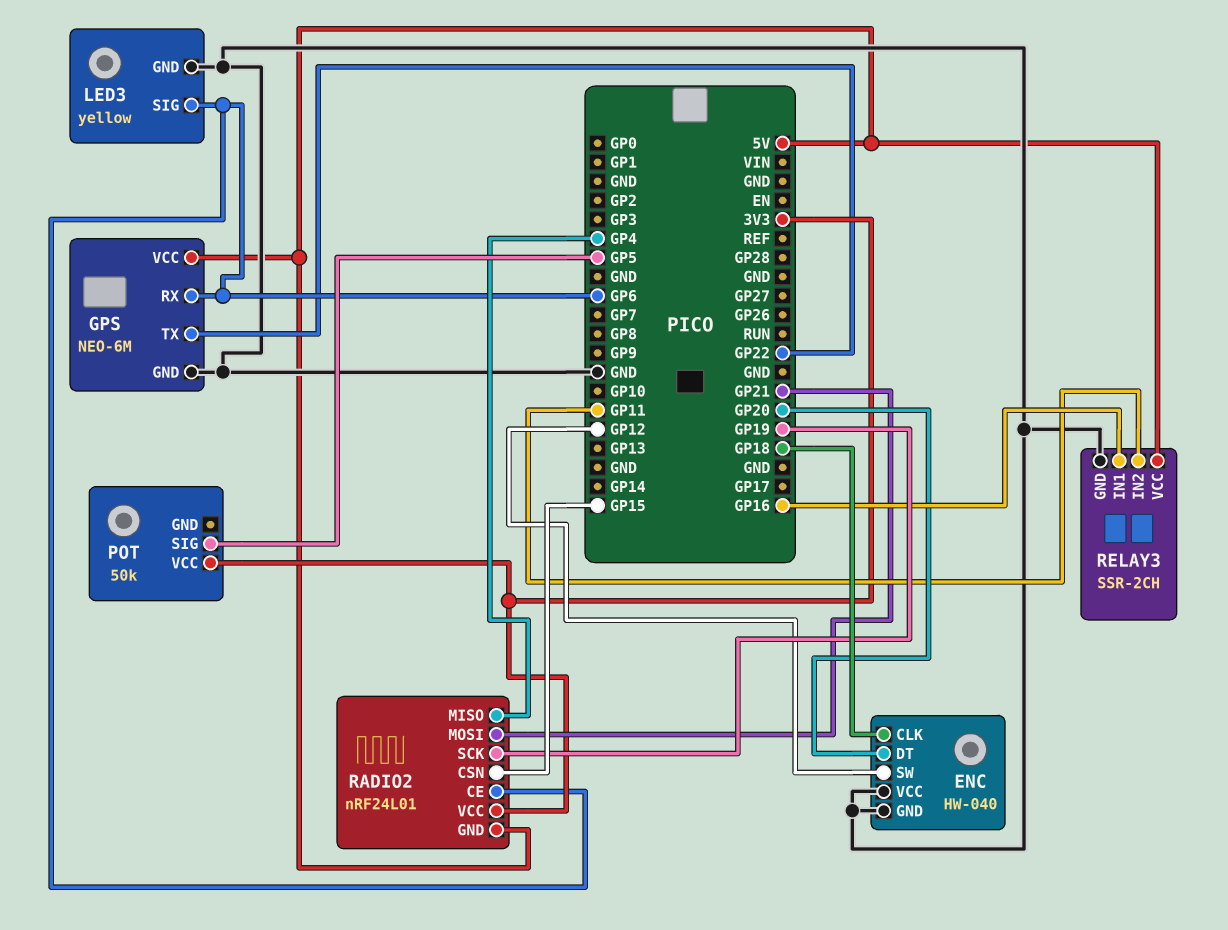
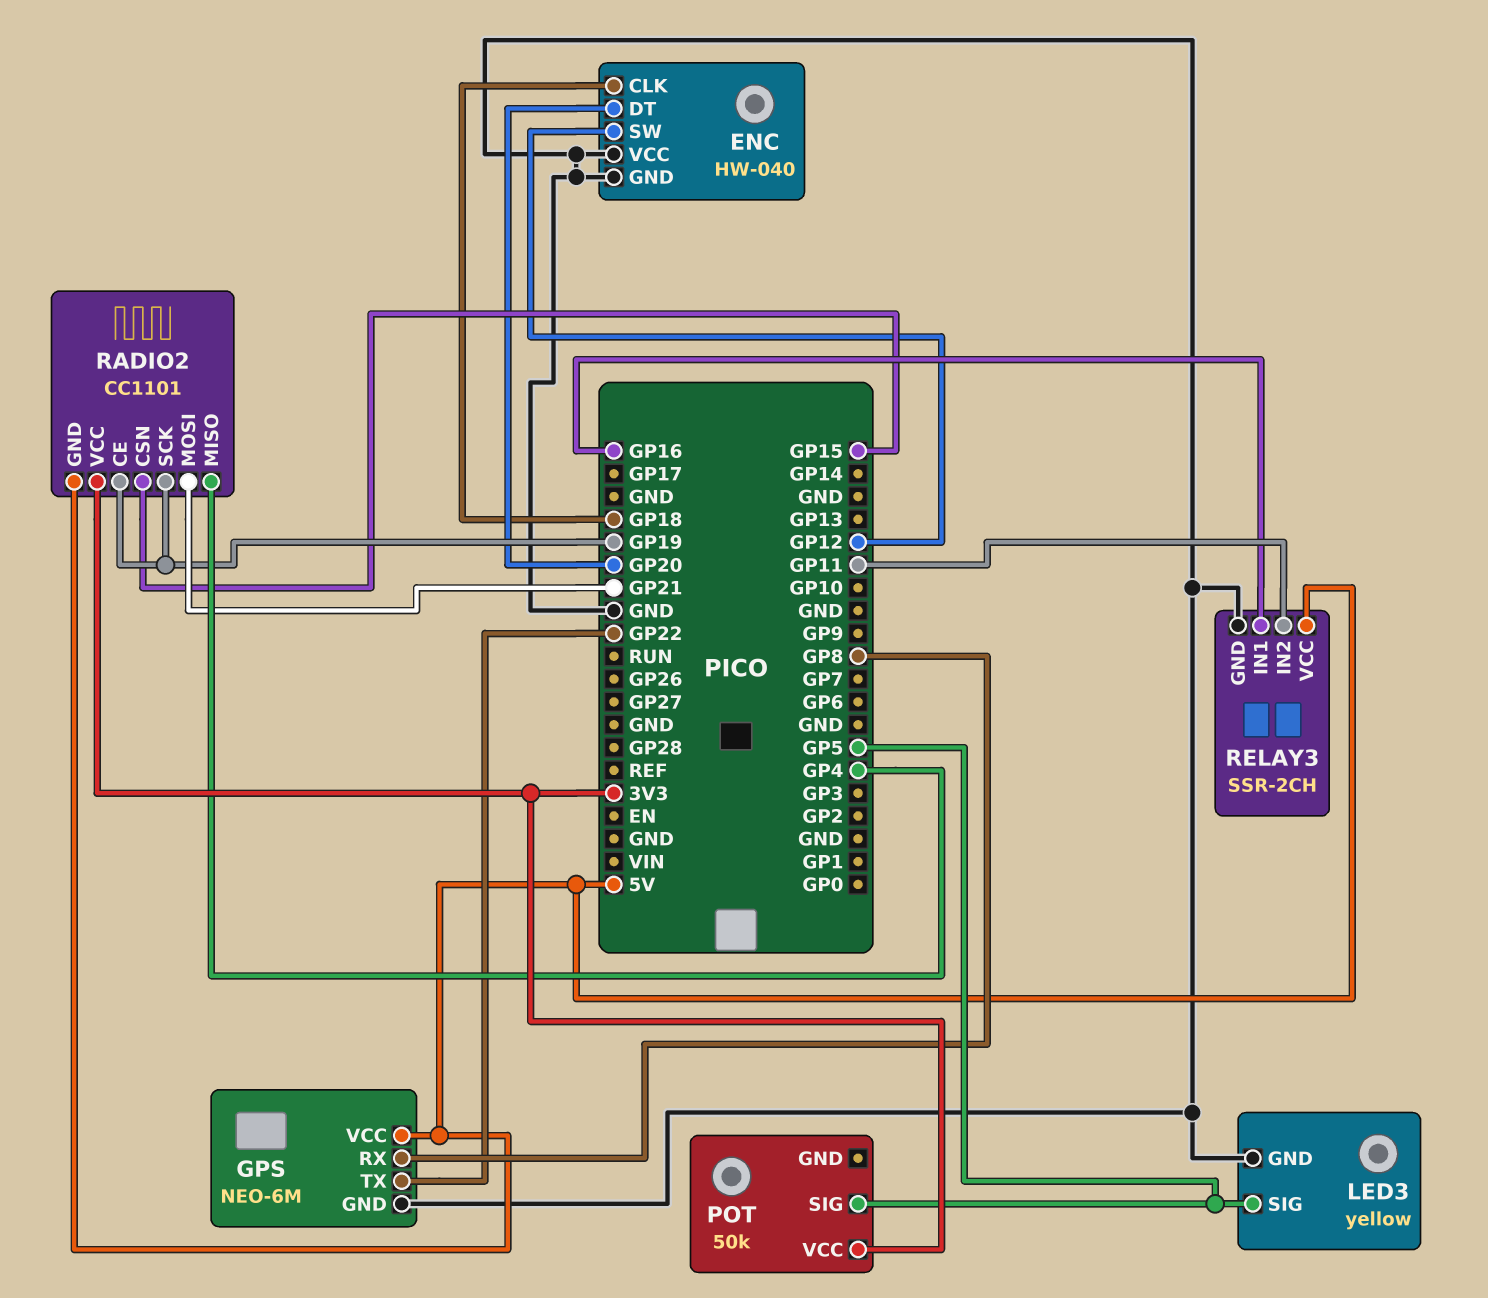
GPS pin RX: GP6 -> GP8
LED3 pin SIG: GP6 -> GP5
RADIO2: nRF24L01 -> CC1101
RADIO2 pin CE: GP6 -> GP19

